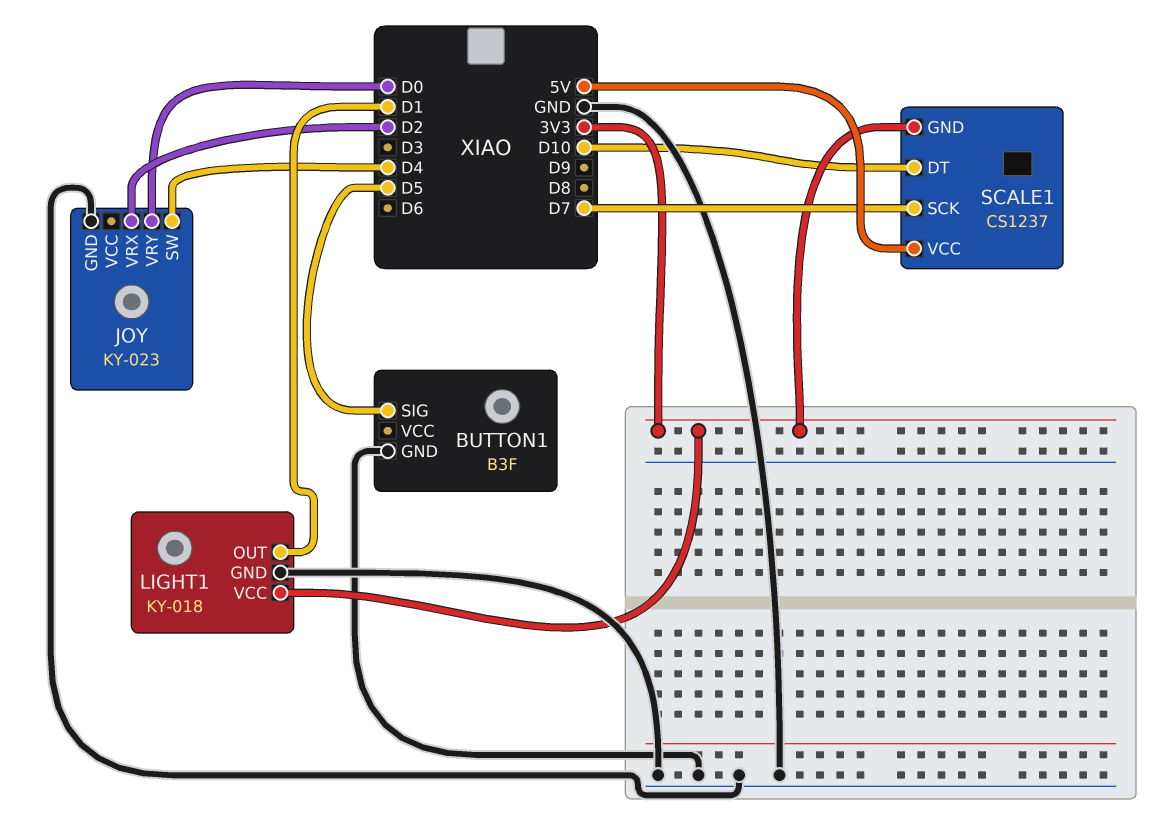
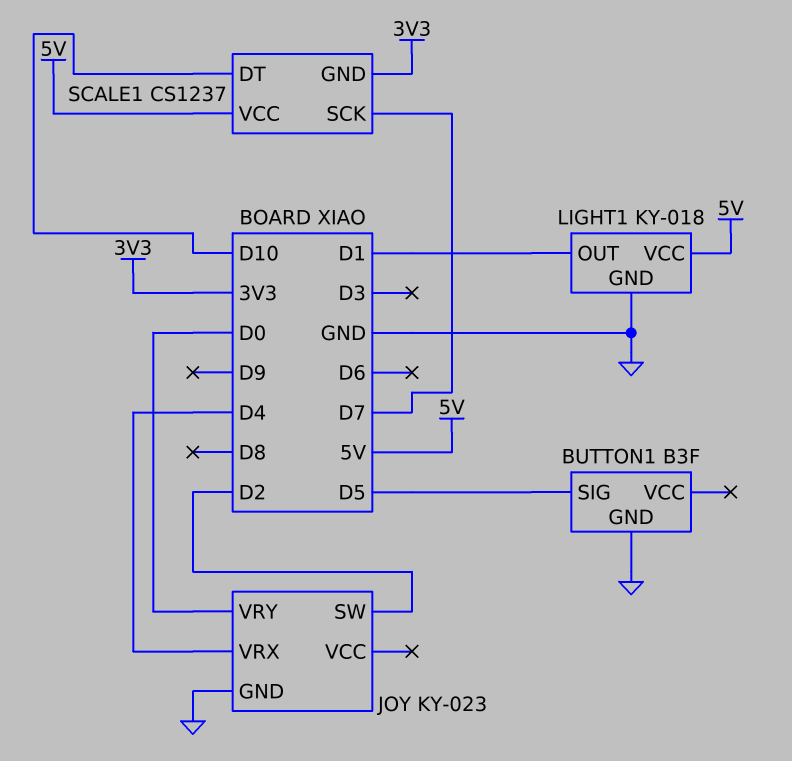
JOY pin SW: D4 -> D2
JOY pin VRX: D2 -> D4
LIGHT1 pin VCC: 3V3 -> 5V

